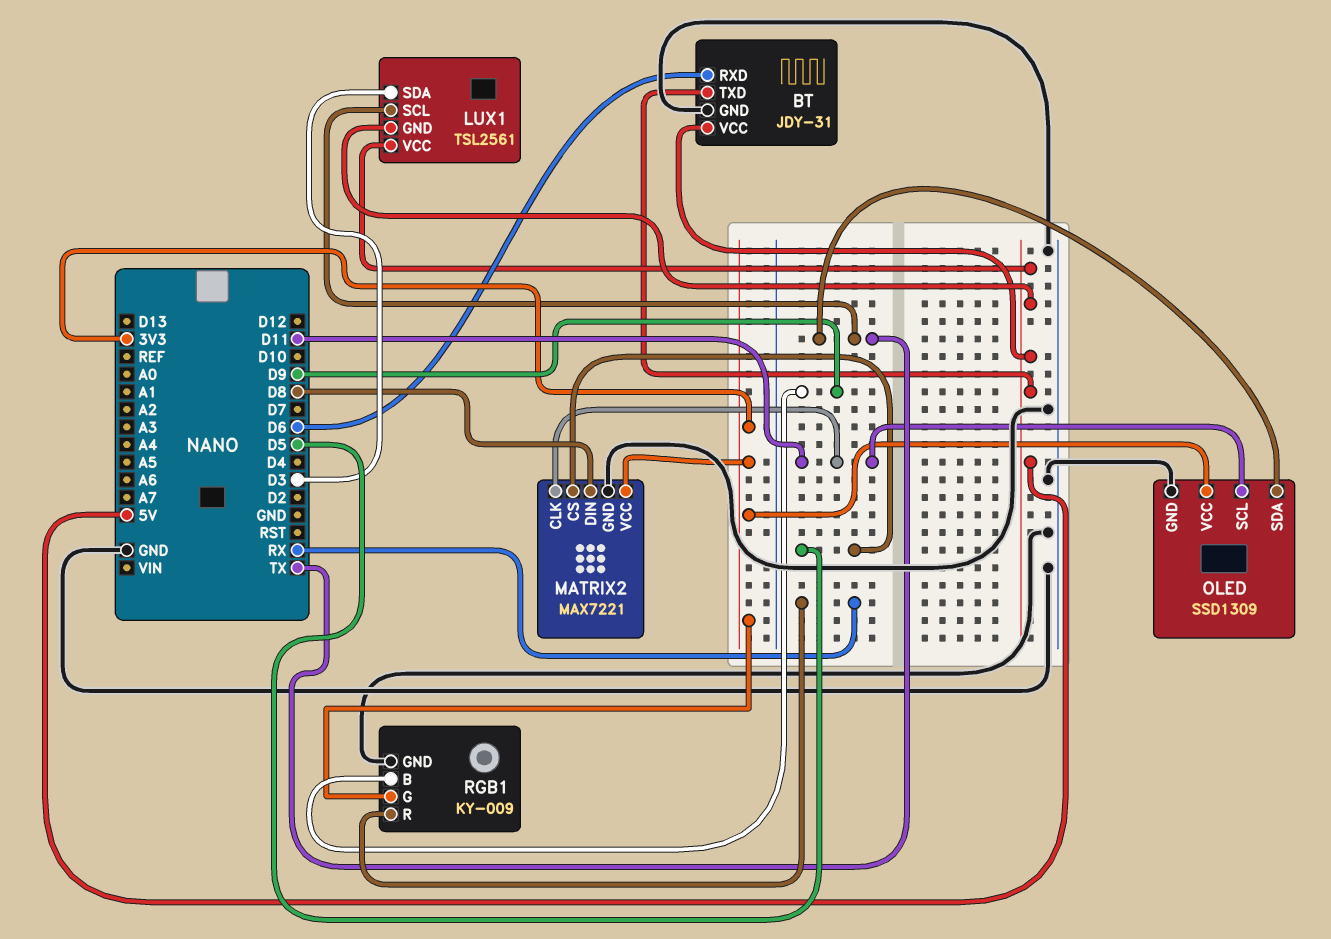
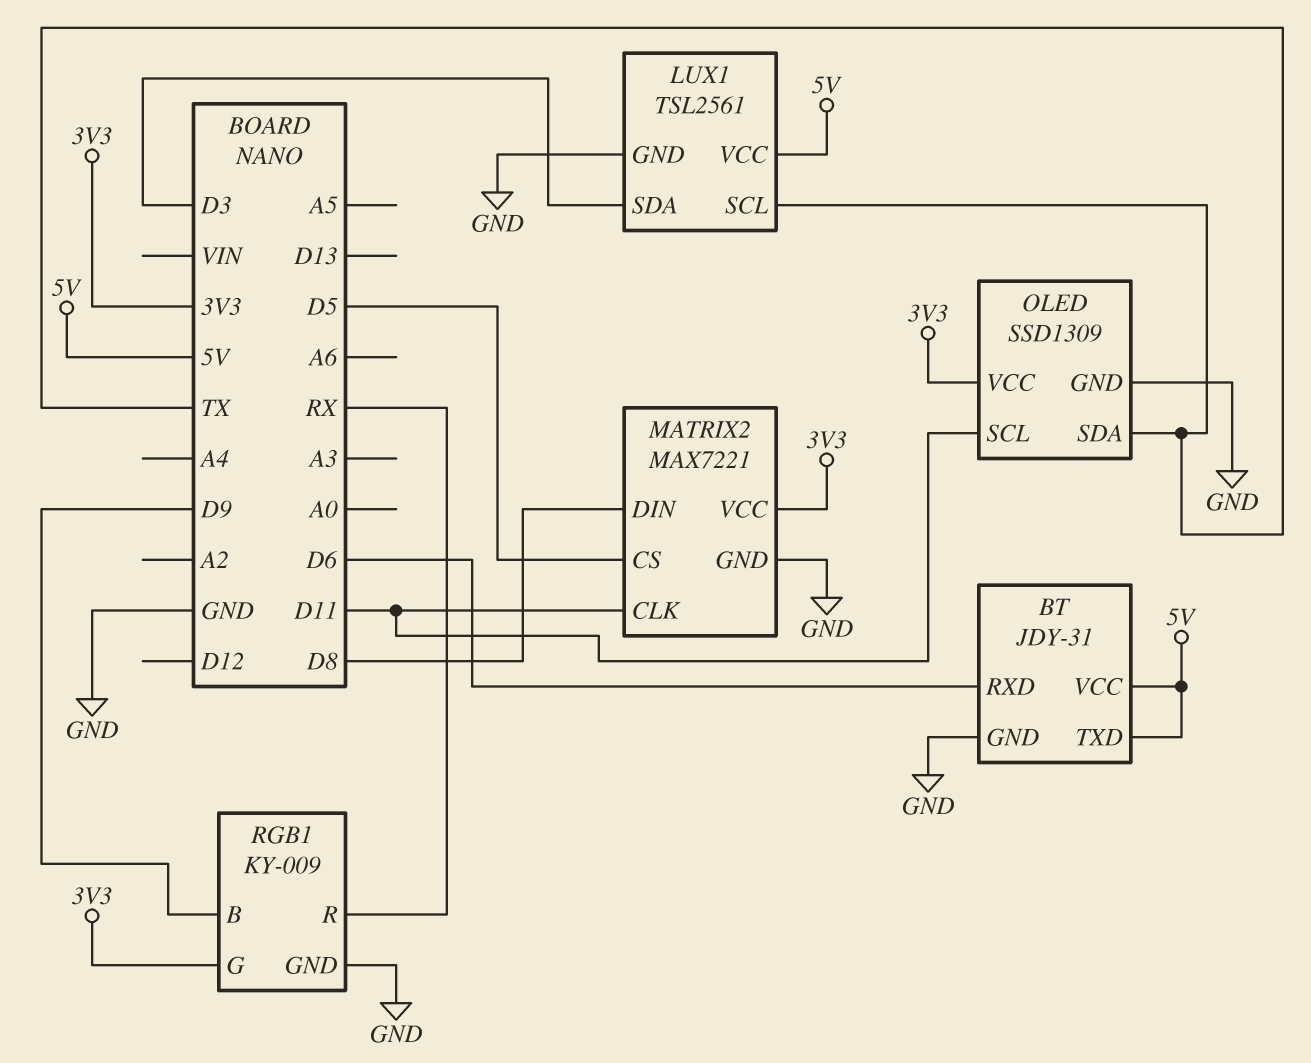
LUX1 pin GND: 5V -> GND

